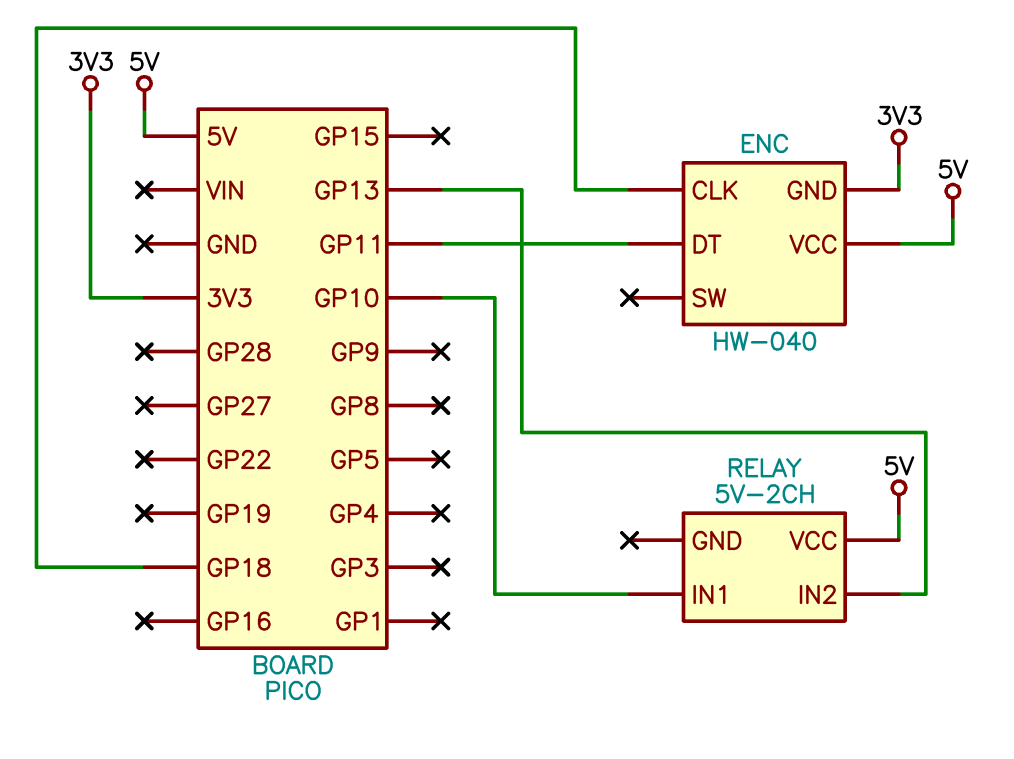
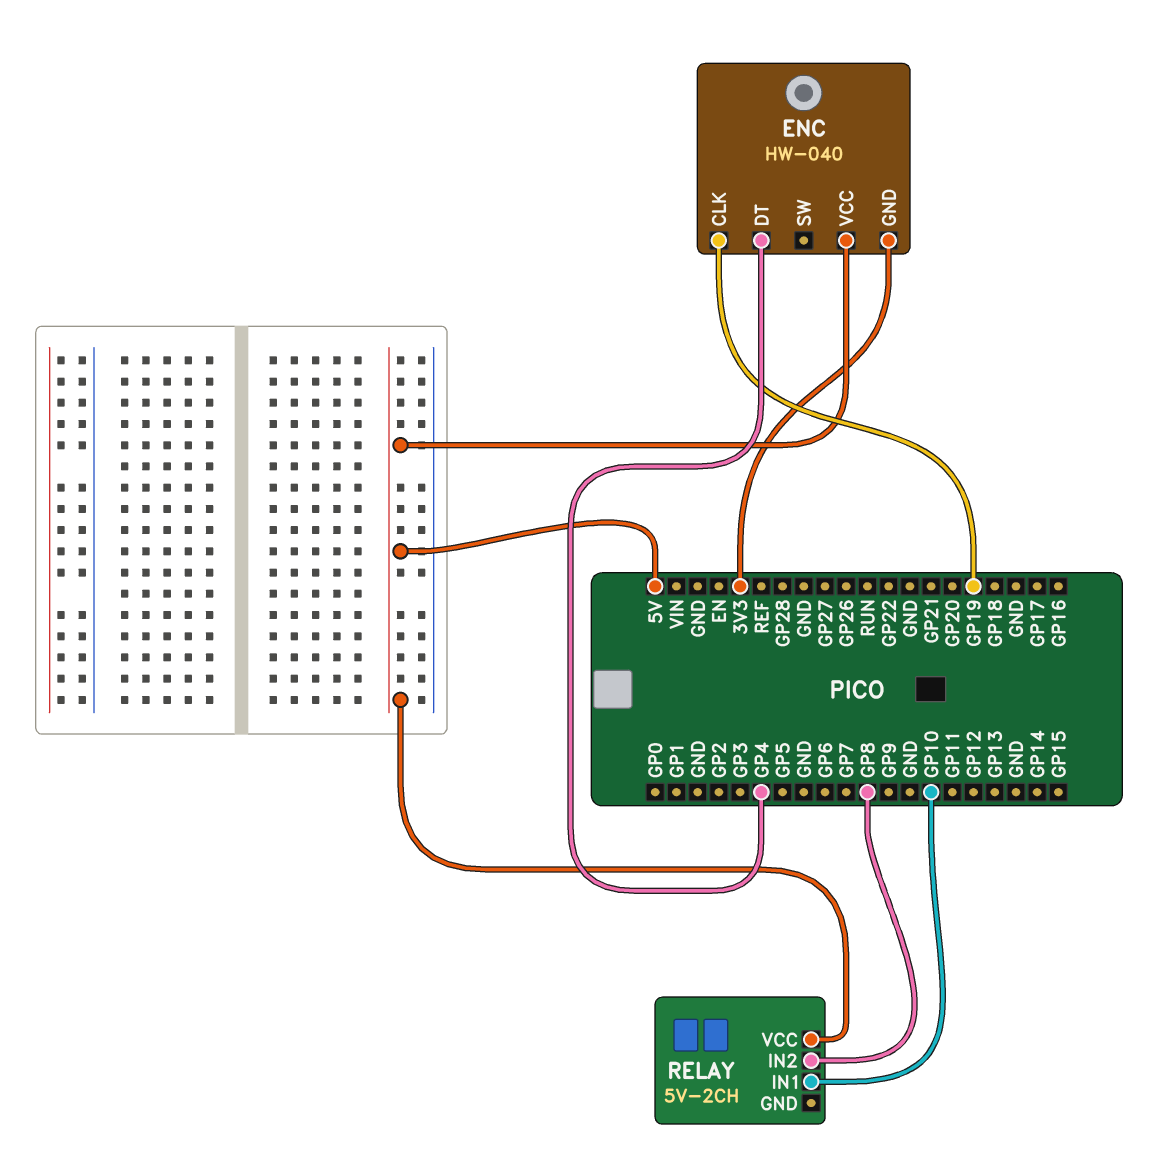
ENC pin CLK: GP18 -> GP19
ENC pin DT: GP11 -> GP4
RELAY pin IN2: GP13 -> GP8

